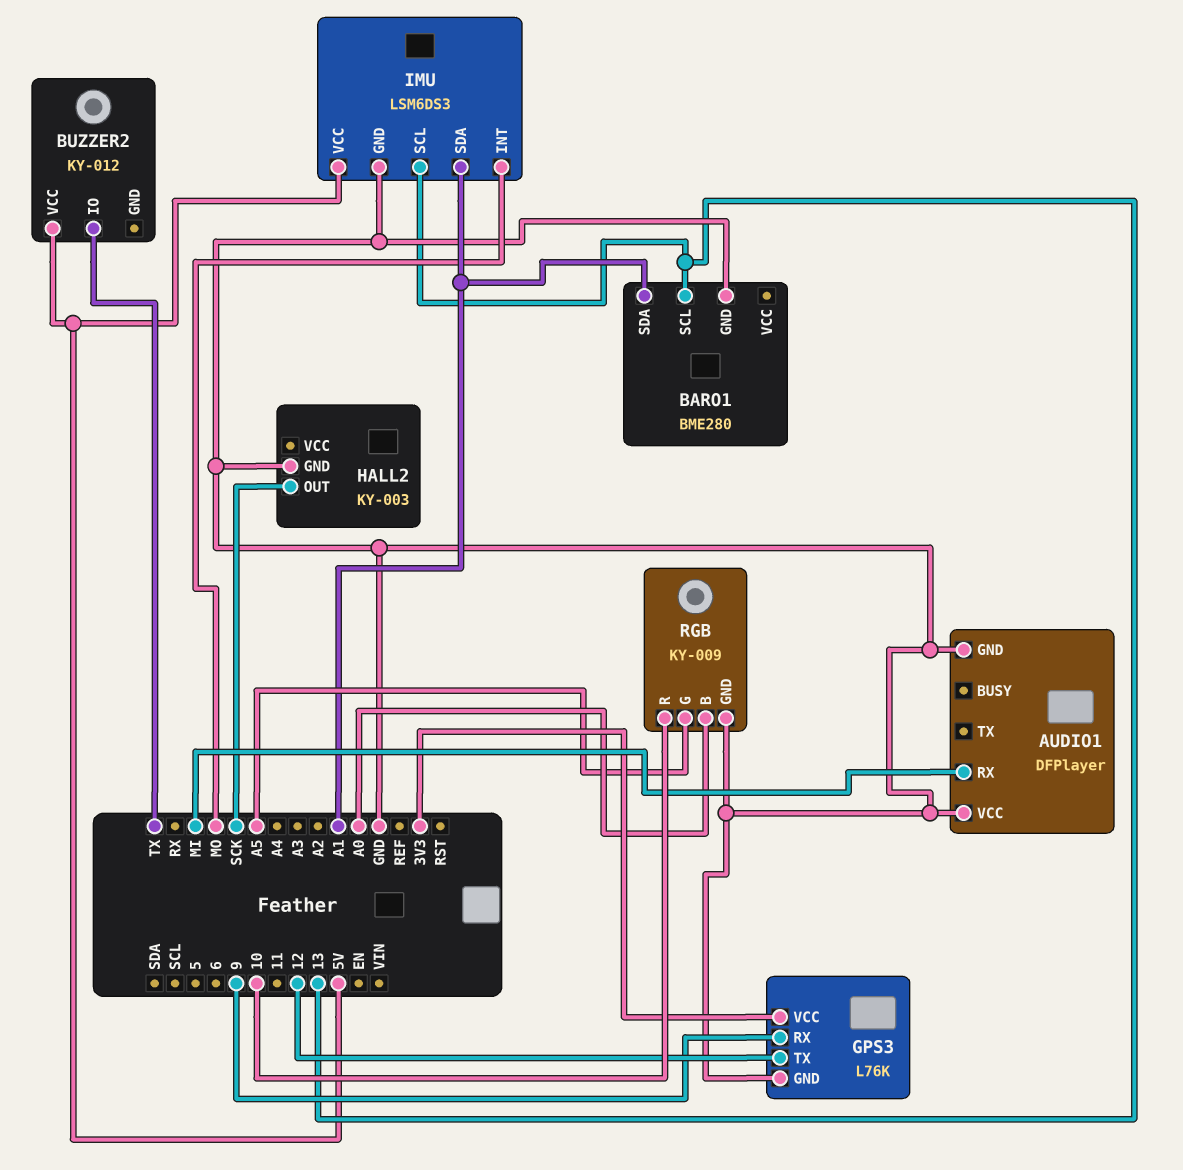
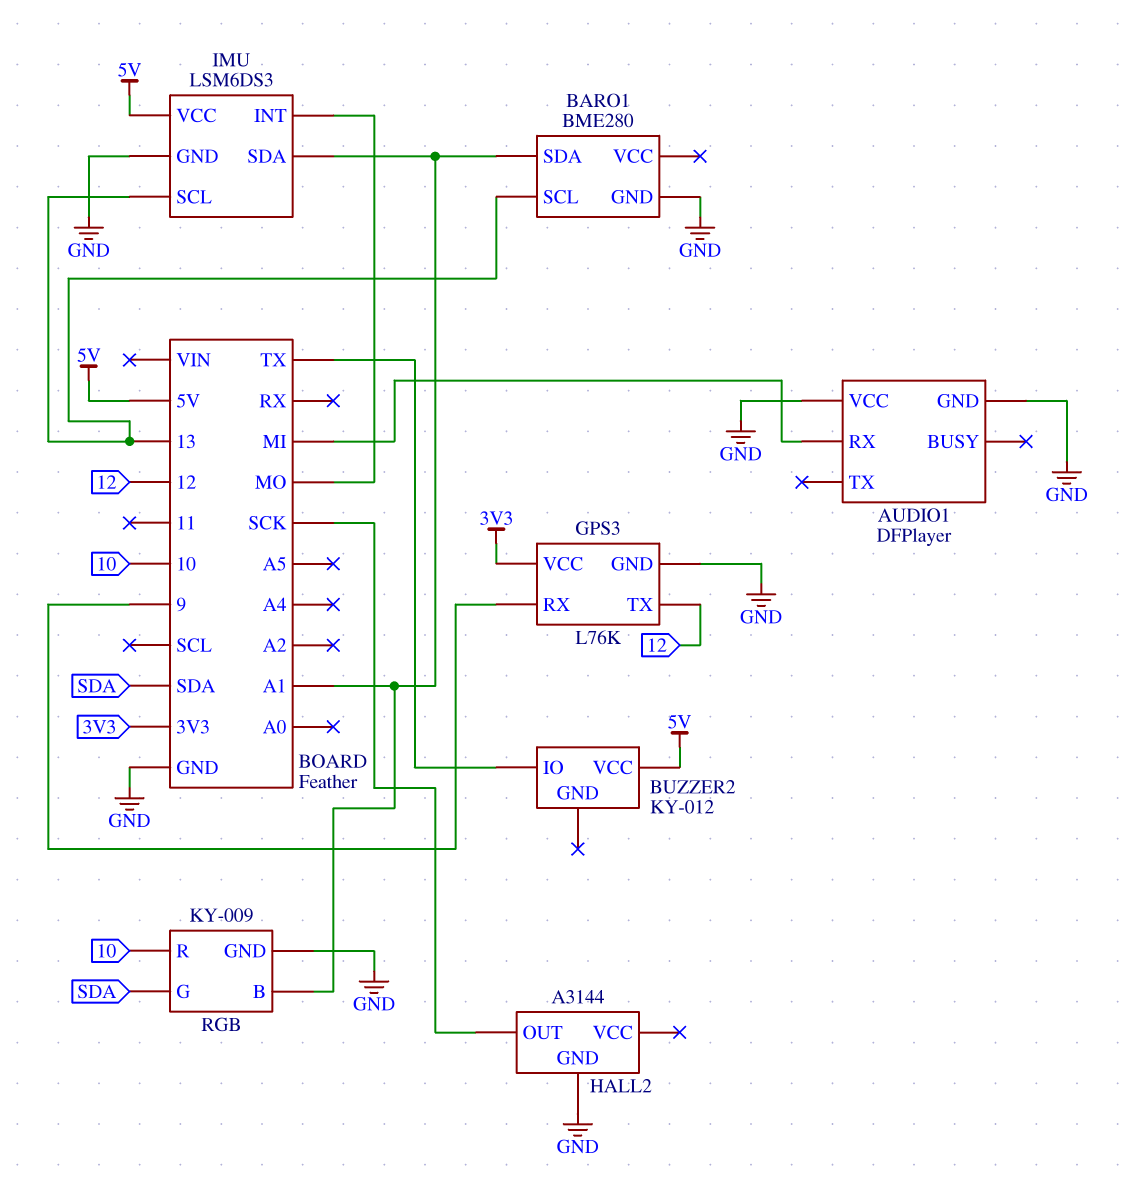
HALL2: KY-003 -> A3144
RGB pin B: A0 -> A1
RGB pin G: A5 -> SDA

